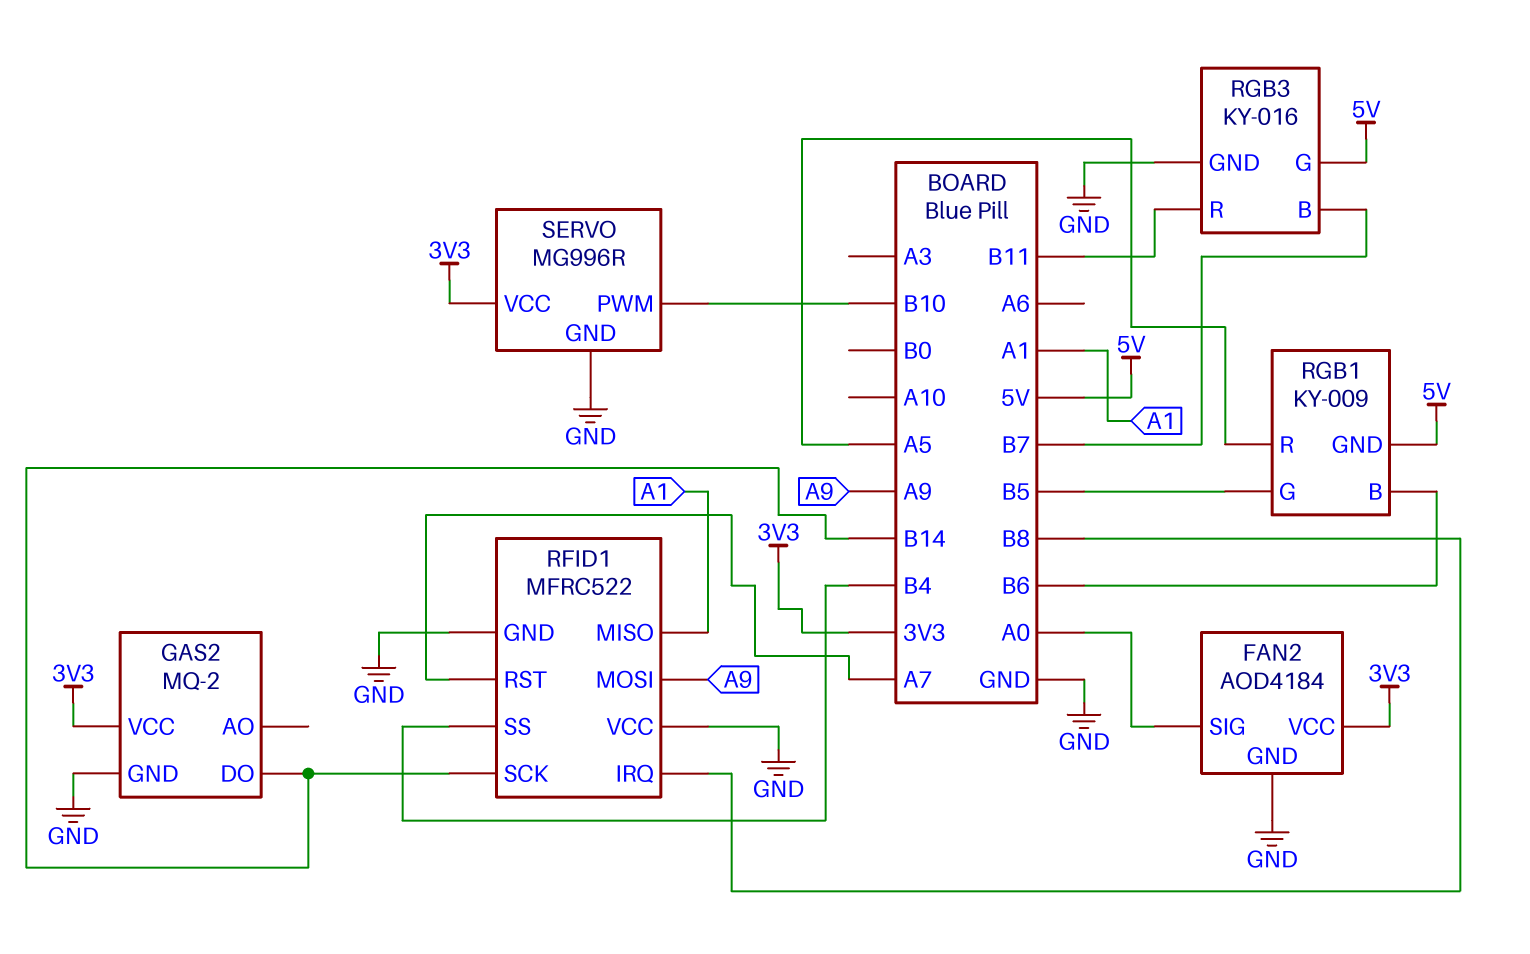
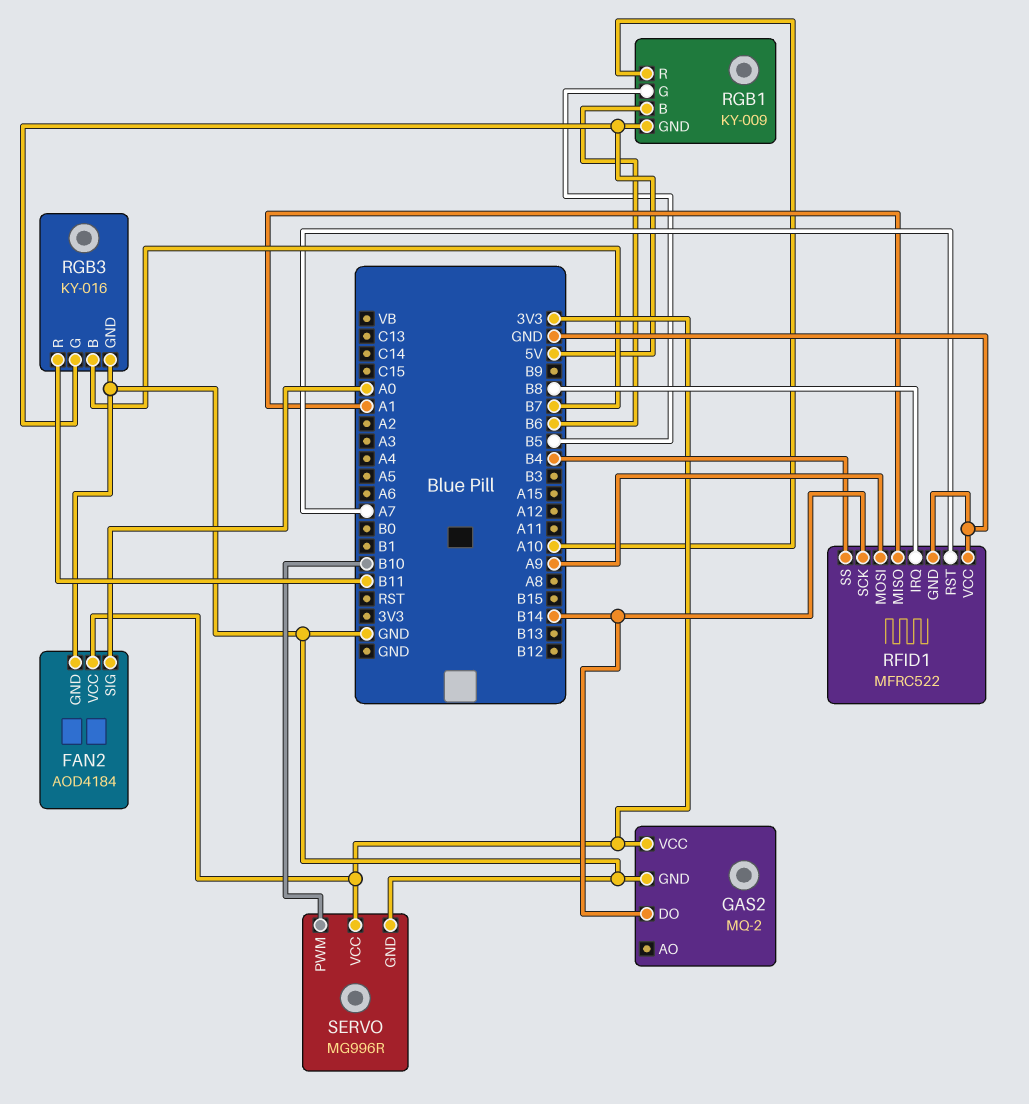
RGB1 pin R: A5 -> A10

